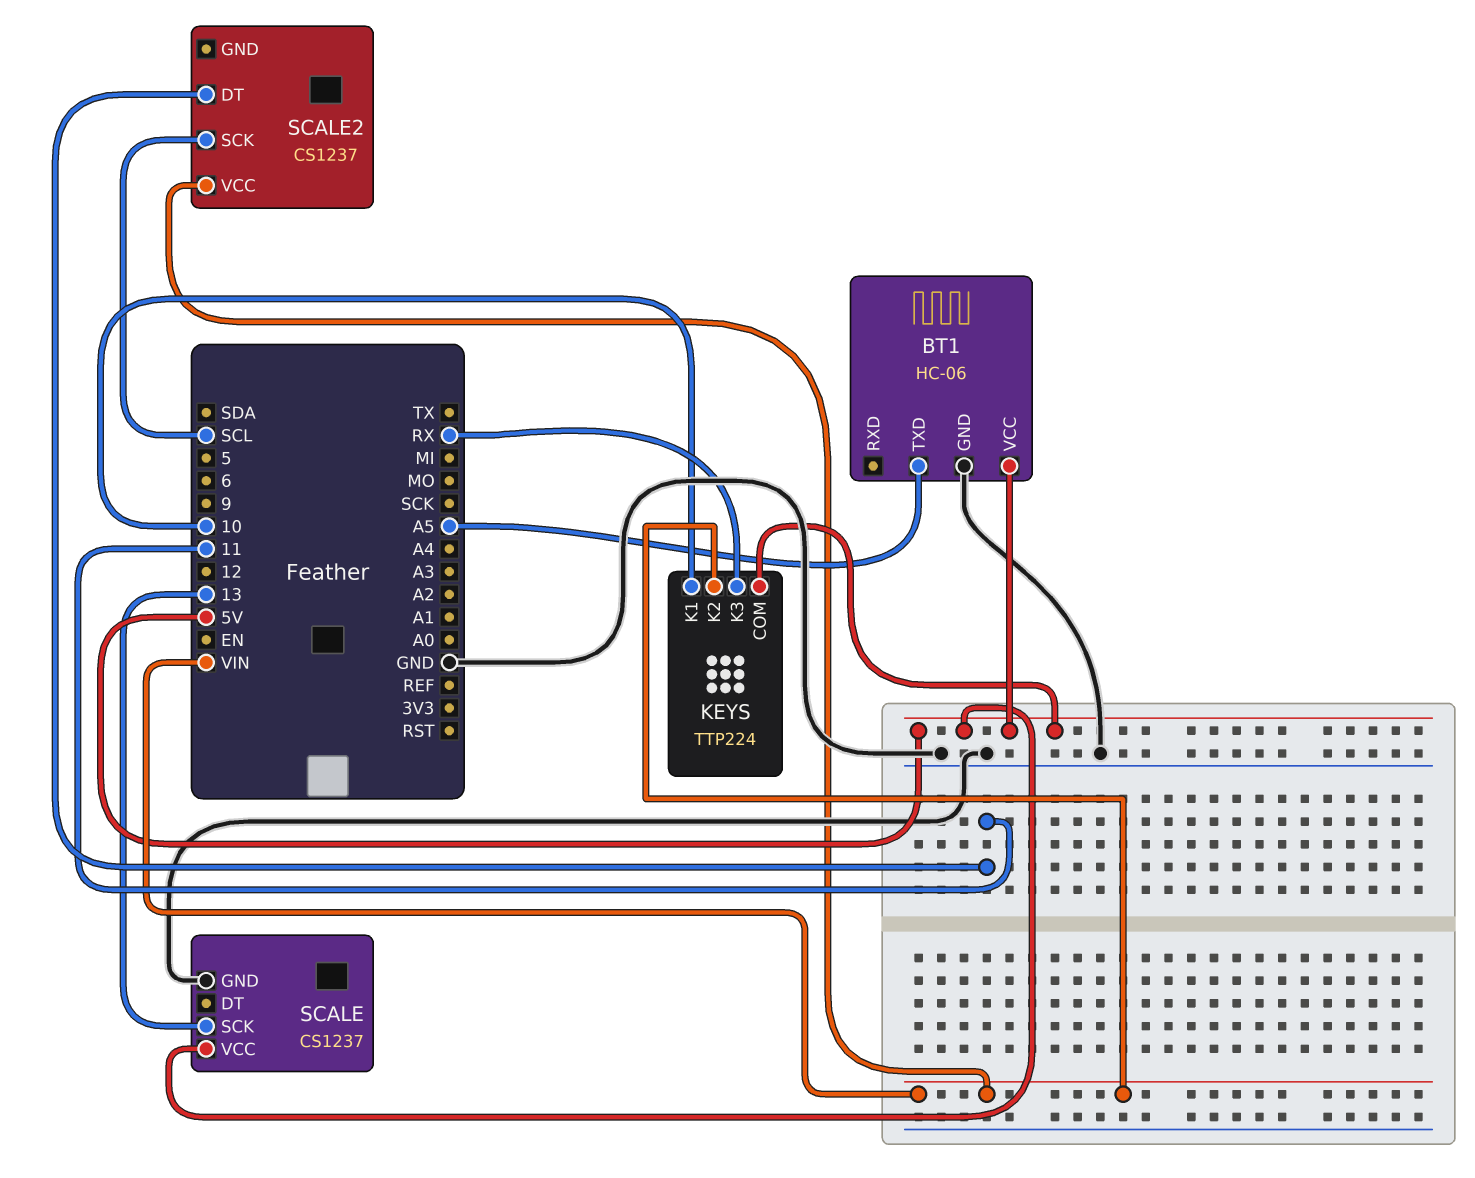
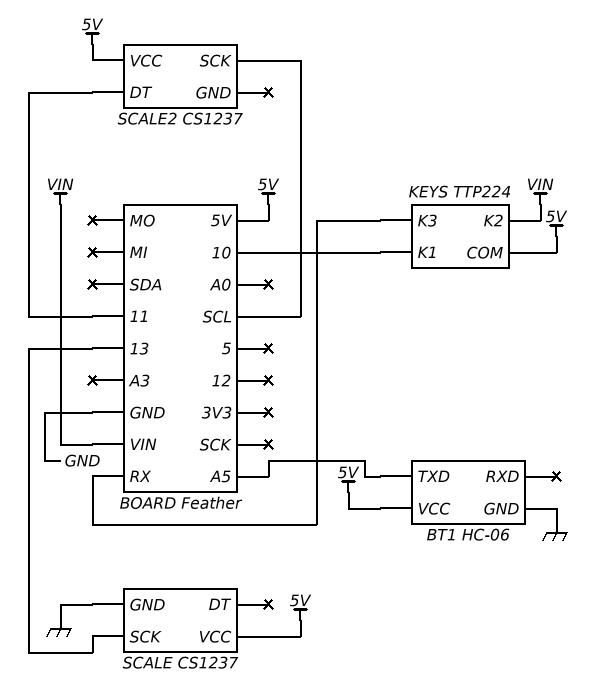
SCALE2 pin VCC: VIN -> 5V

